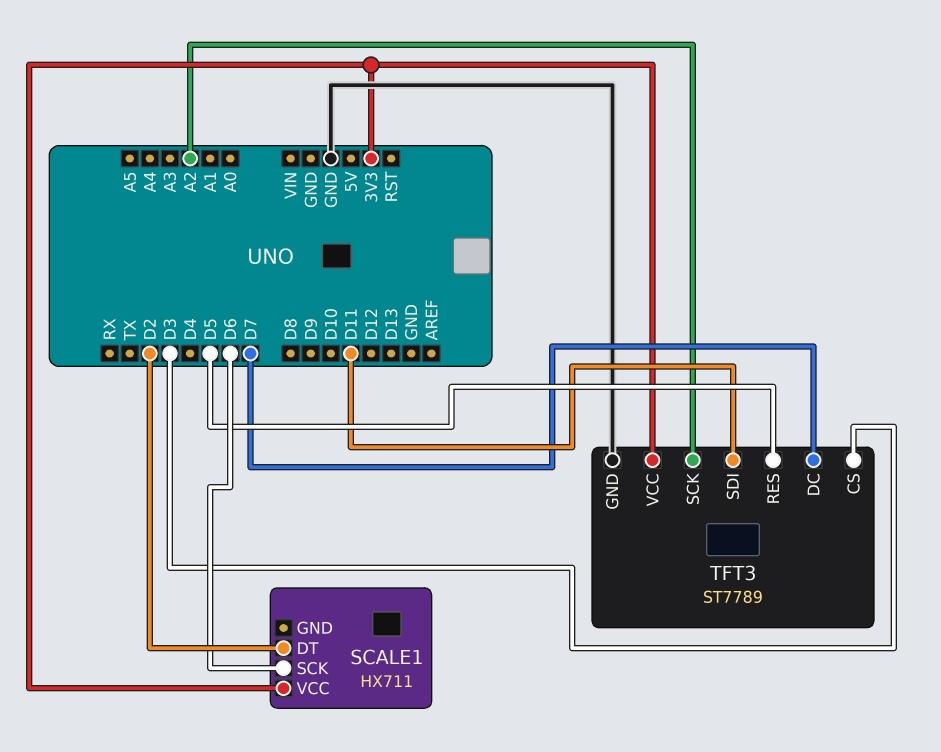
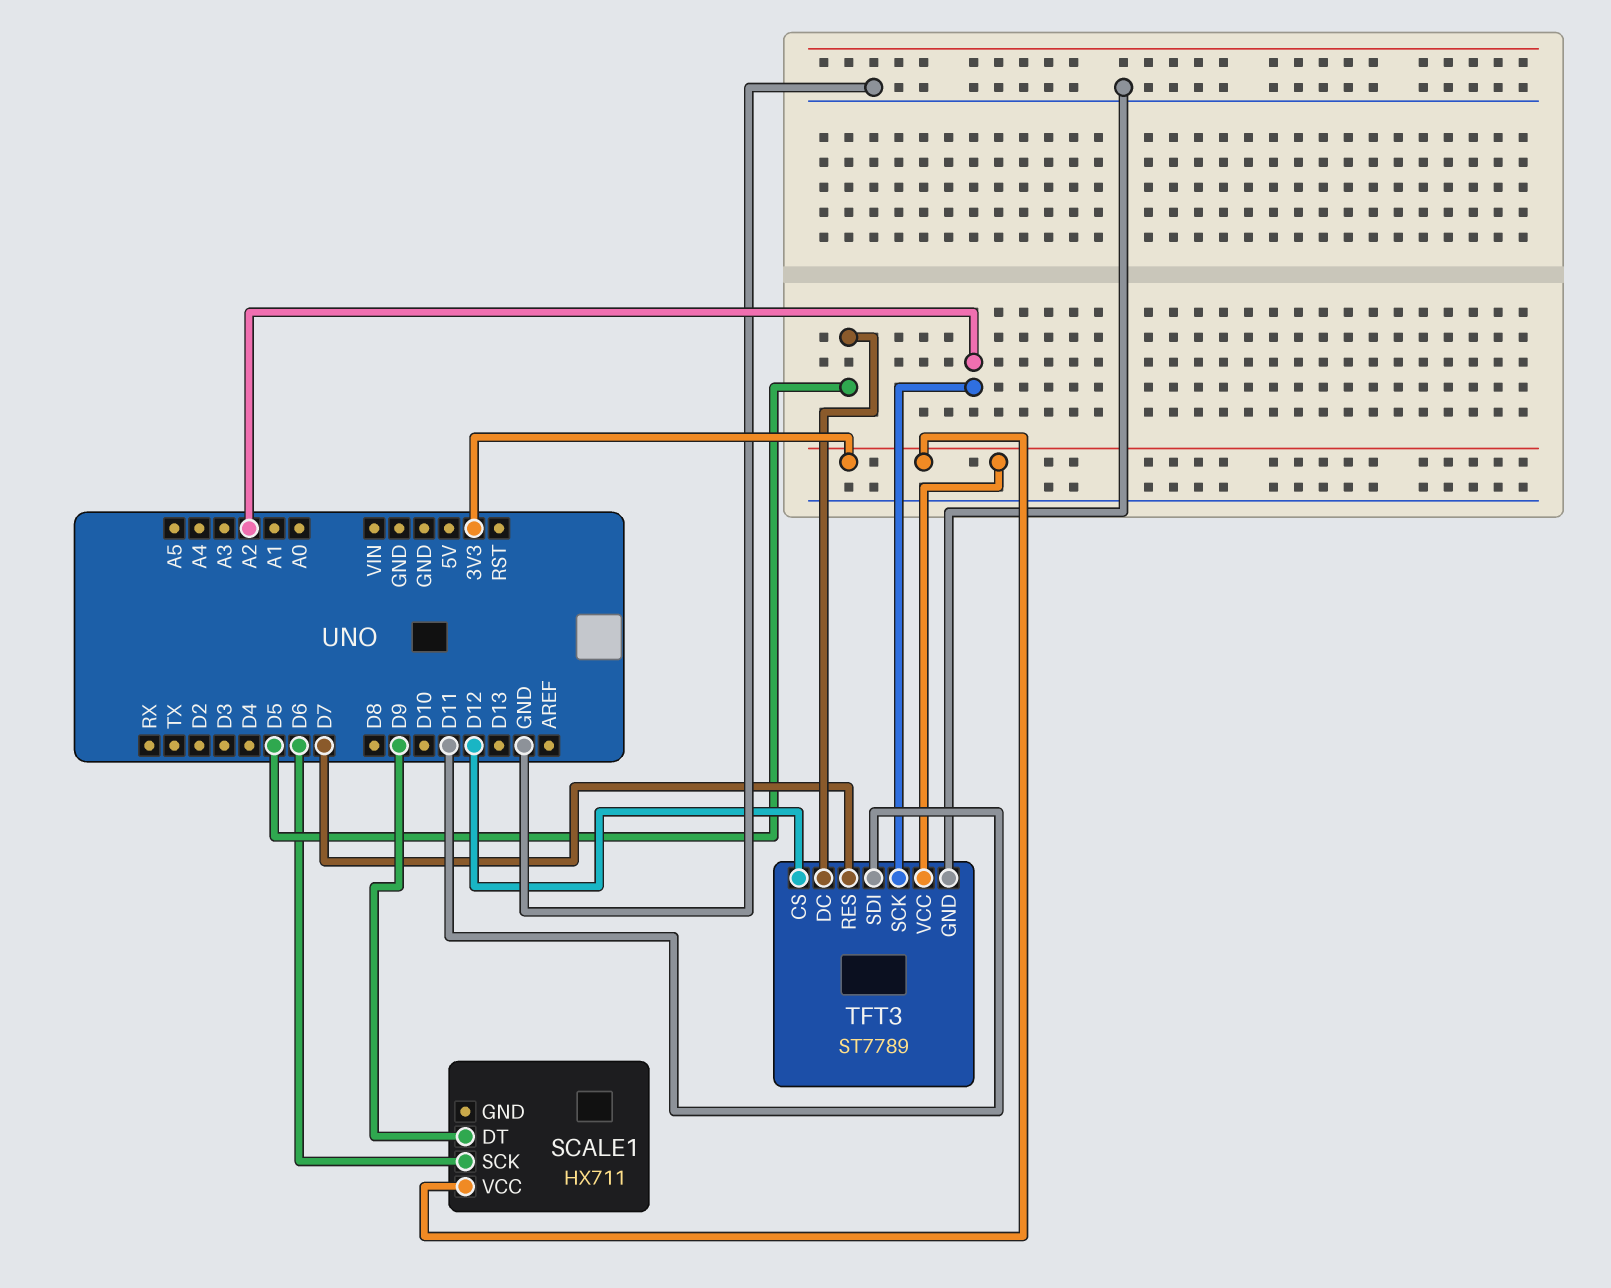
SCALE1 pin DT: D2 -> D9
TFT3 pin CS: D3 -> D12
TFT3 pin DC: D7 -> D5
TFT3 pin RES: D5 -> D7

